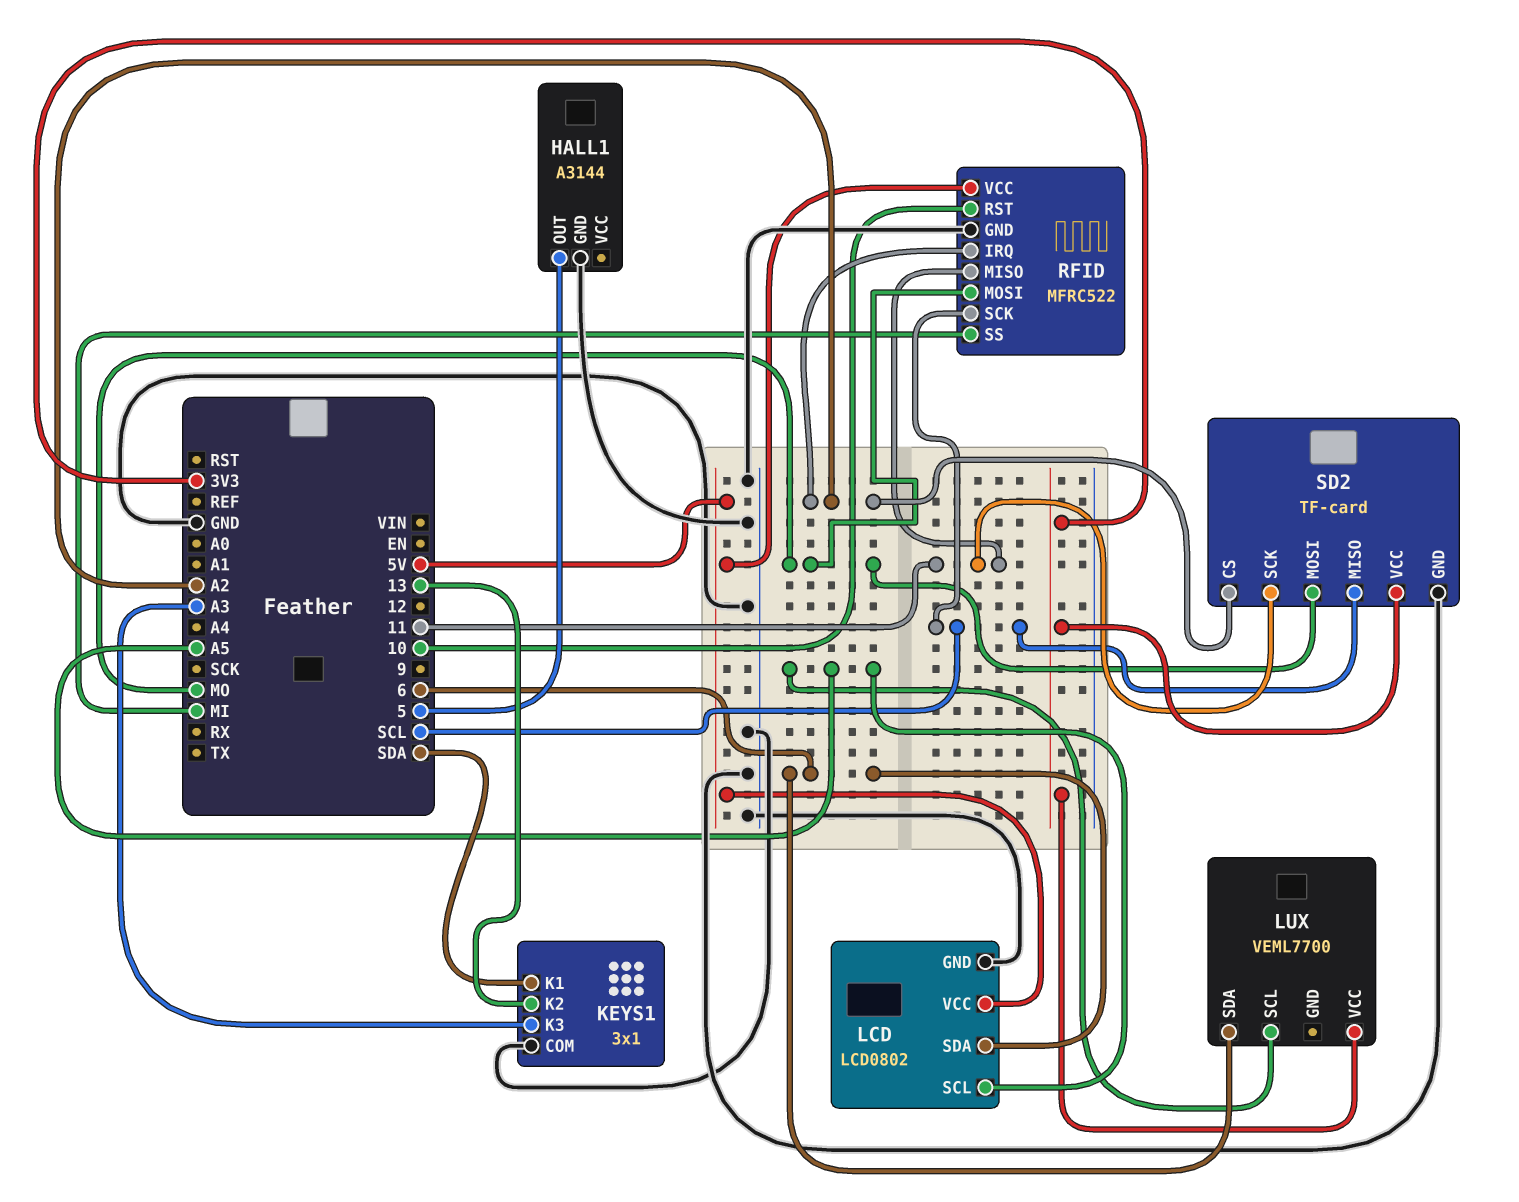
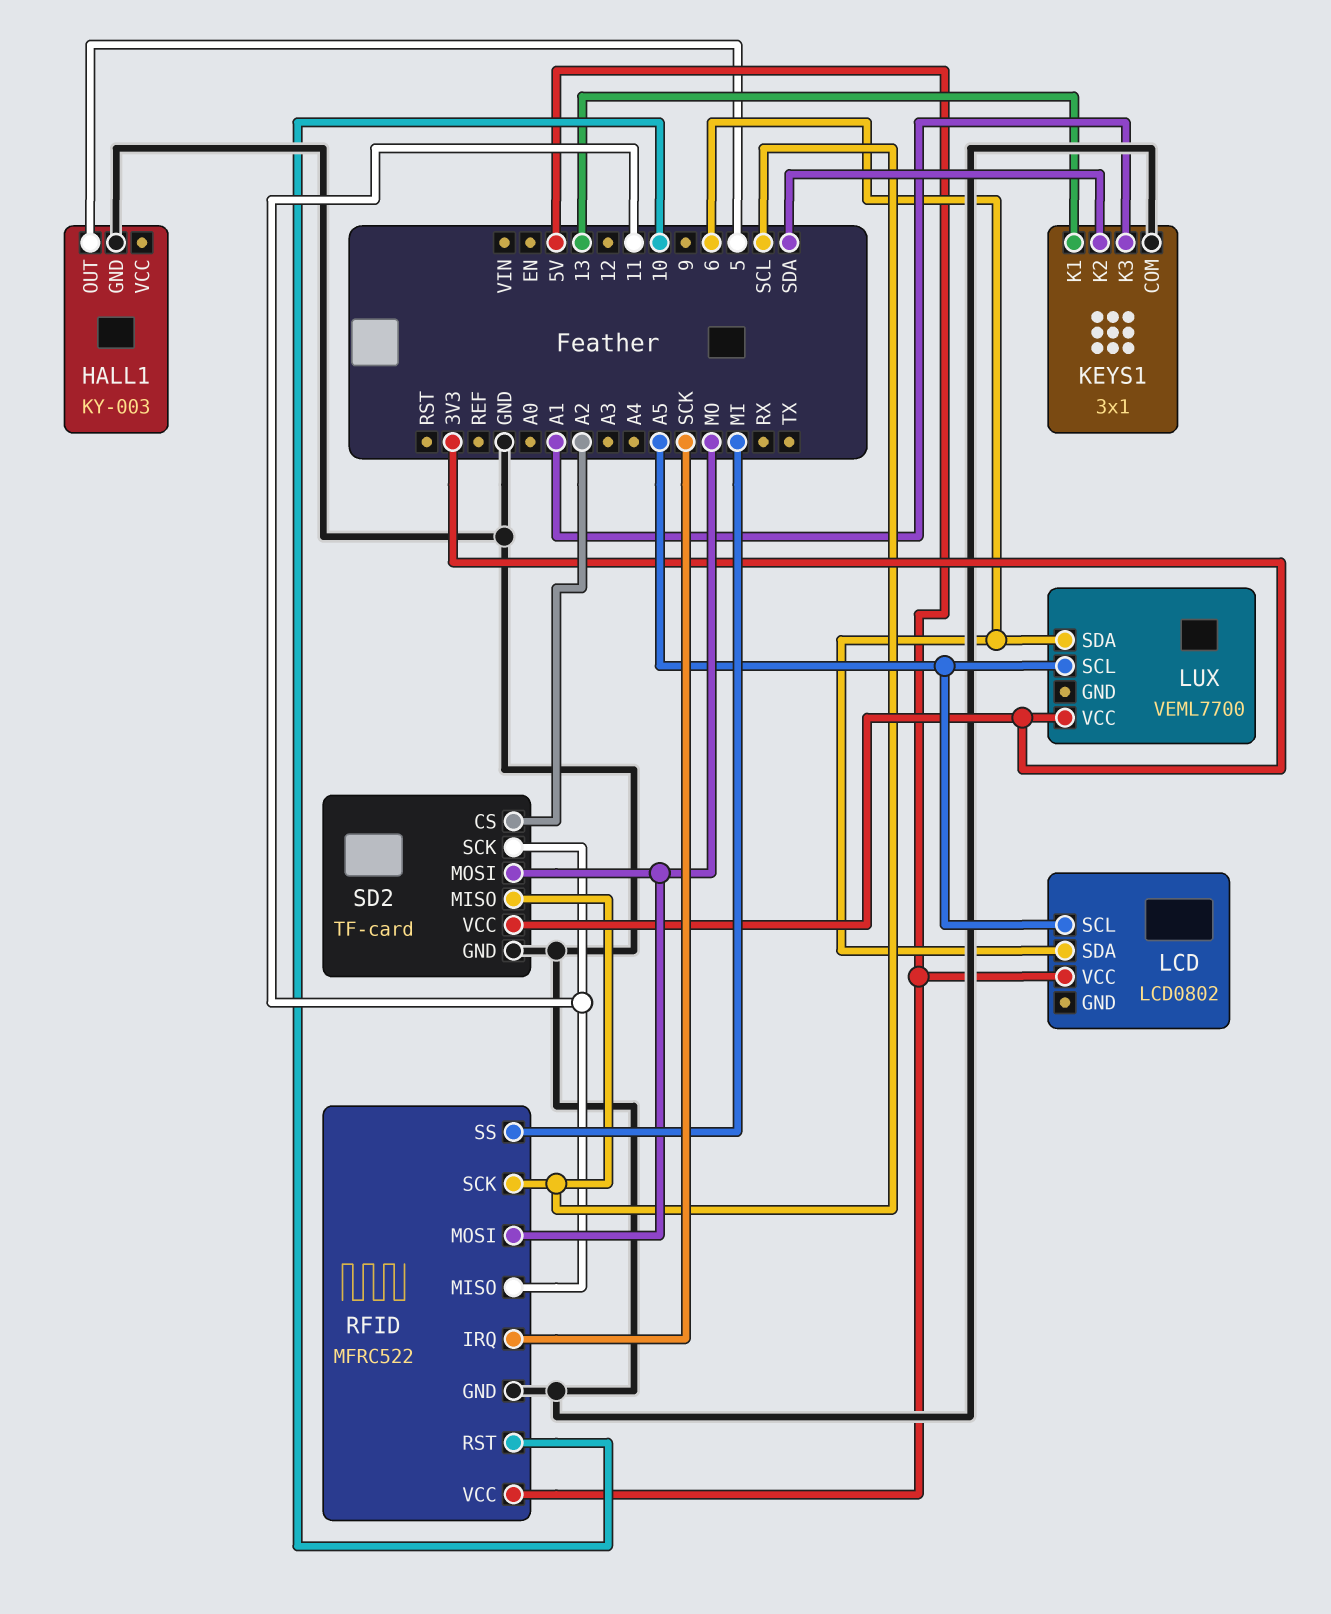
HALL1: A3144 -> KY-003
KEYS1 pin K1: SDA -> 13
KEYS1 pin K2: 13 -> SDA
KEYS1 pin K3: A3 -> A1
LCD pin GND: GND -> none
RFID pin IRQ: A2 -> SCK

